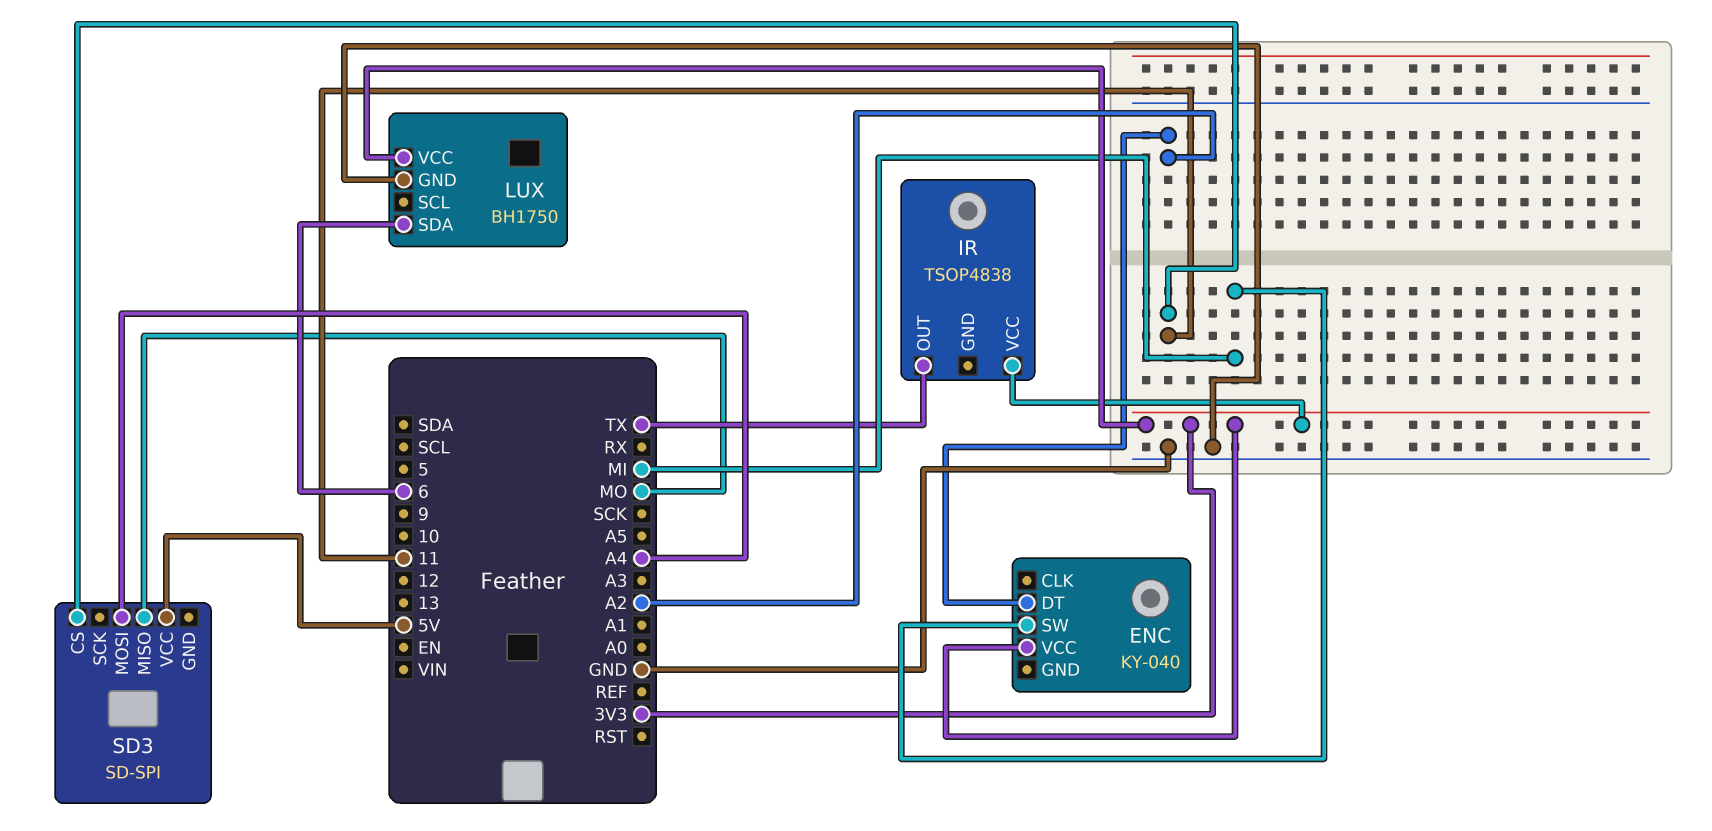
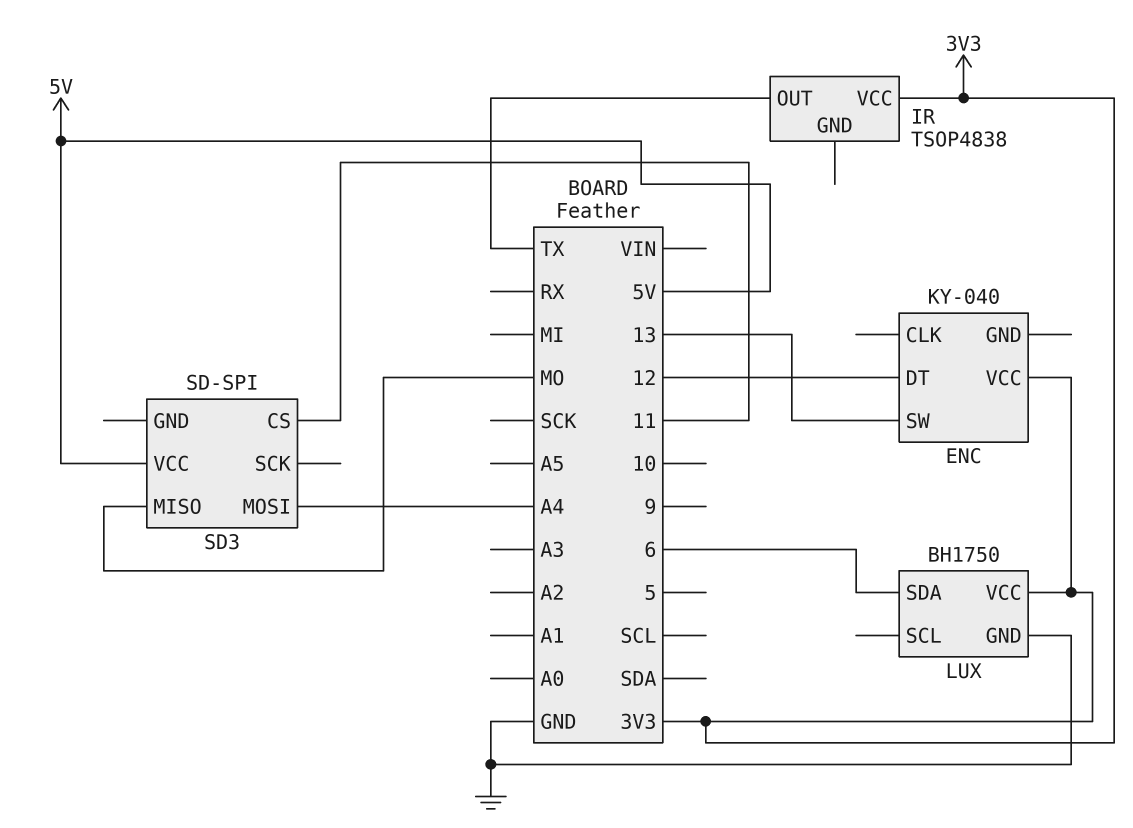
ENC pin DT: A2 -> 12
ENC pin SW: MI -> 13

